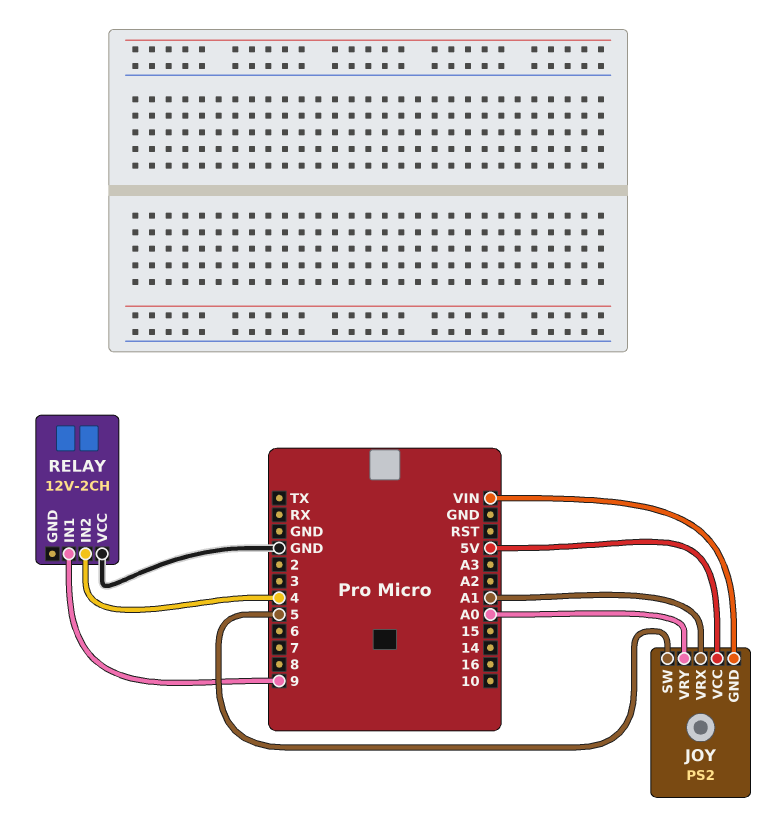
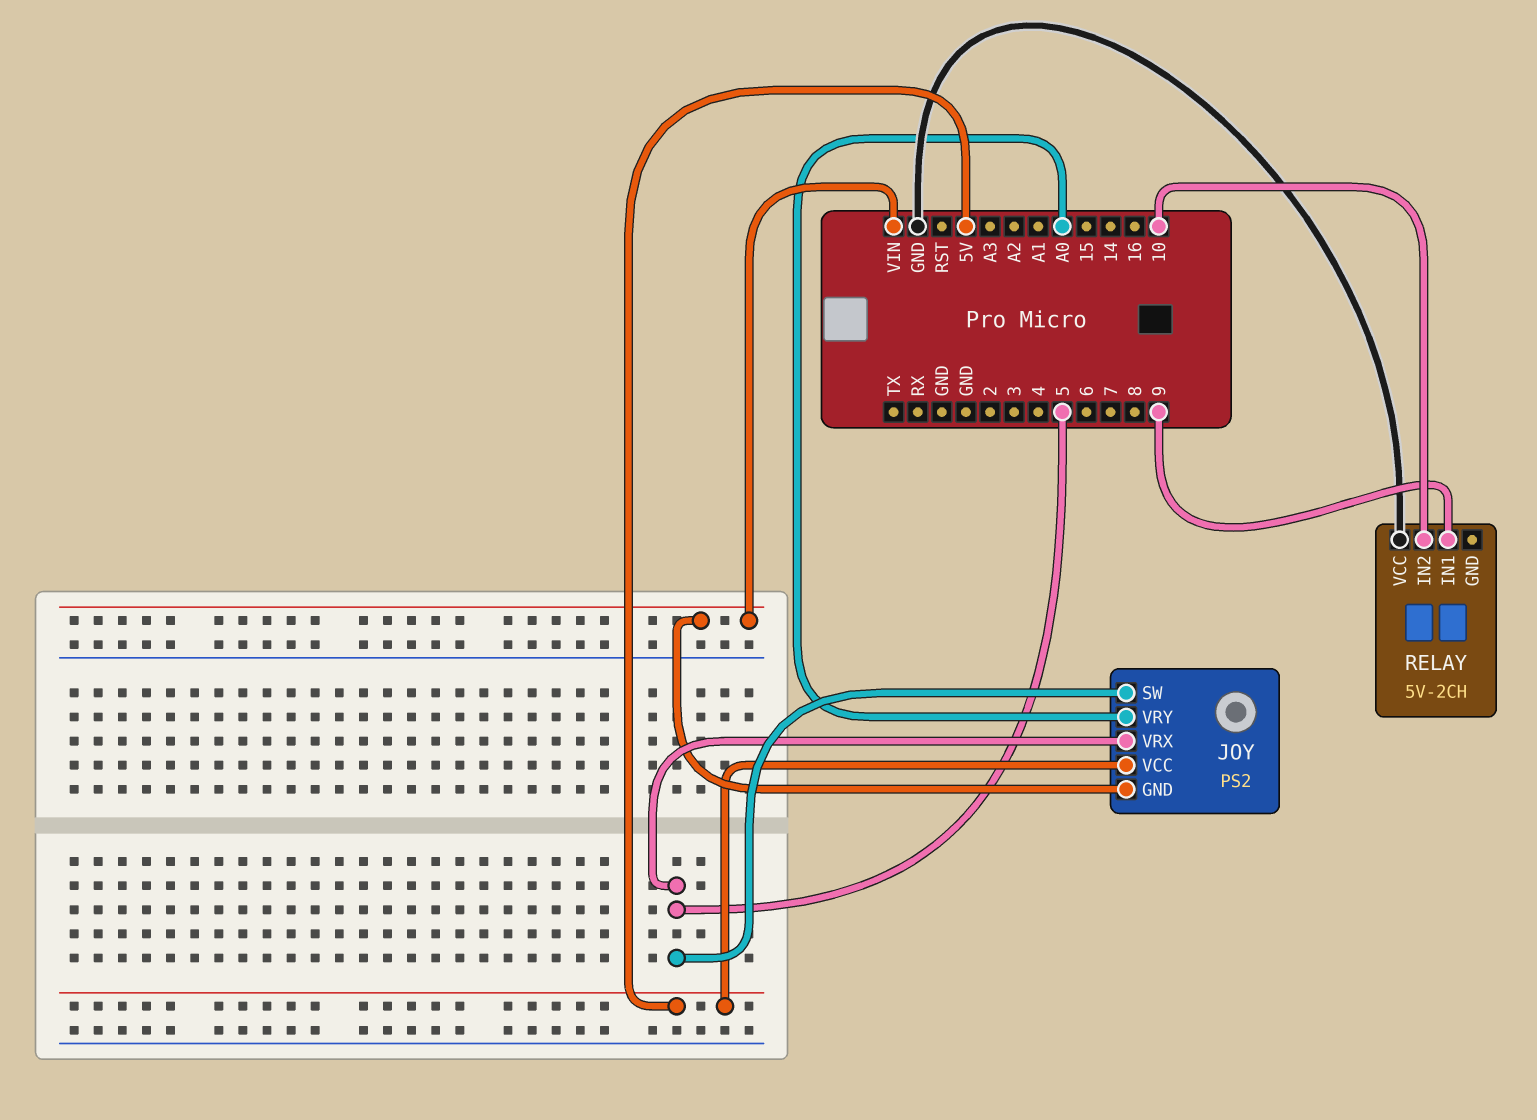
JOY pin VRX: A1 -> 5
RELAY: 12V-2CH -> 5V-2CH
RELAY pin IN2: 4 -> 10

